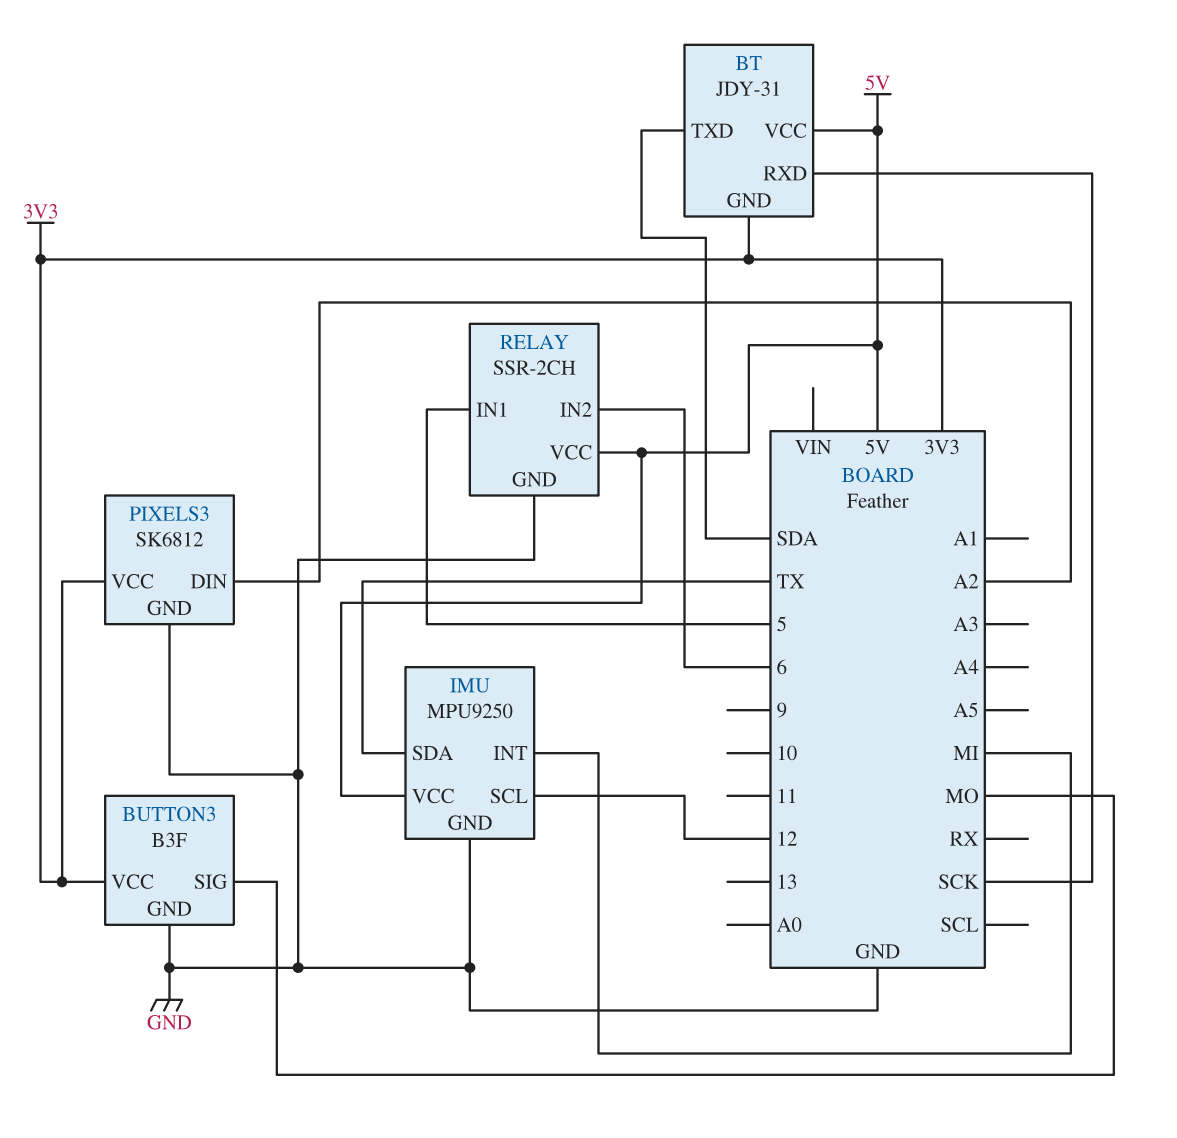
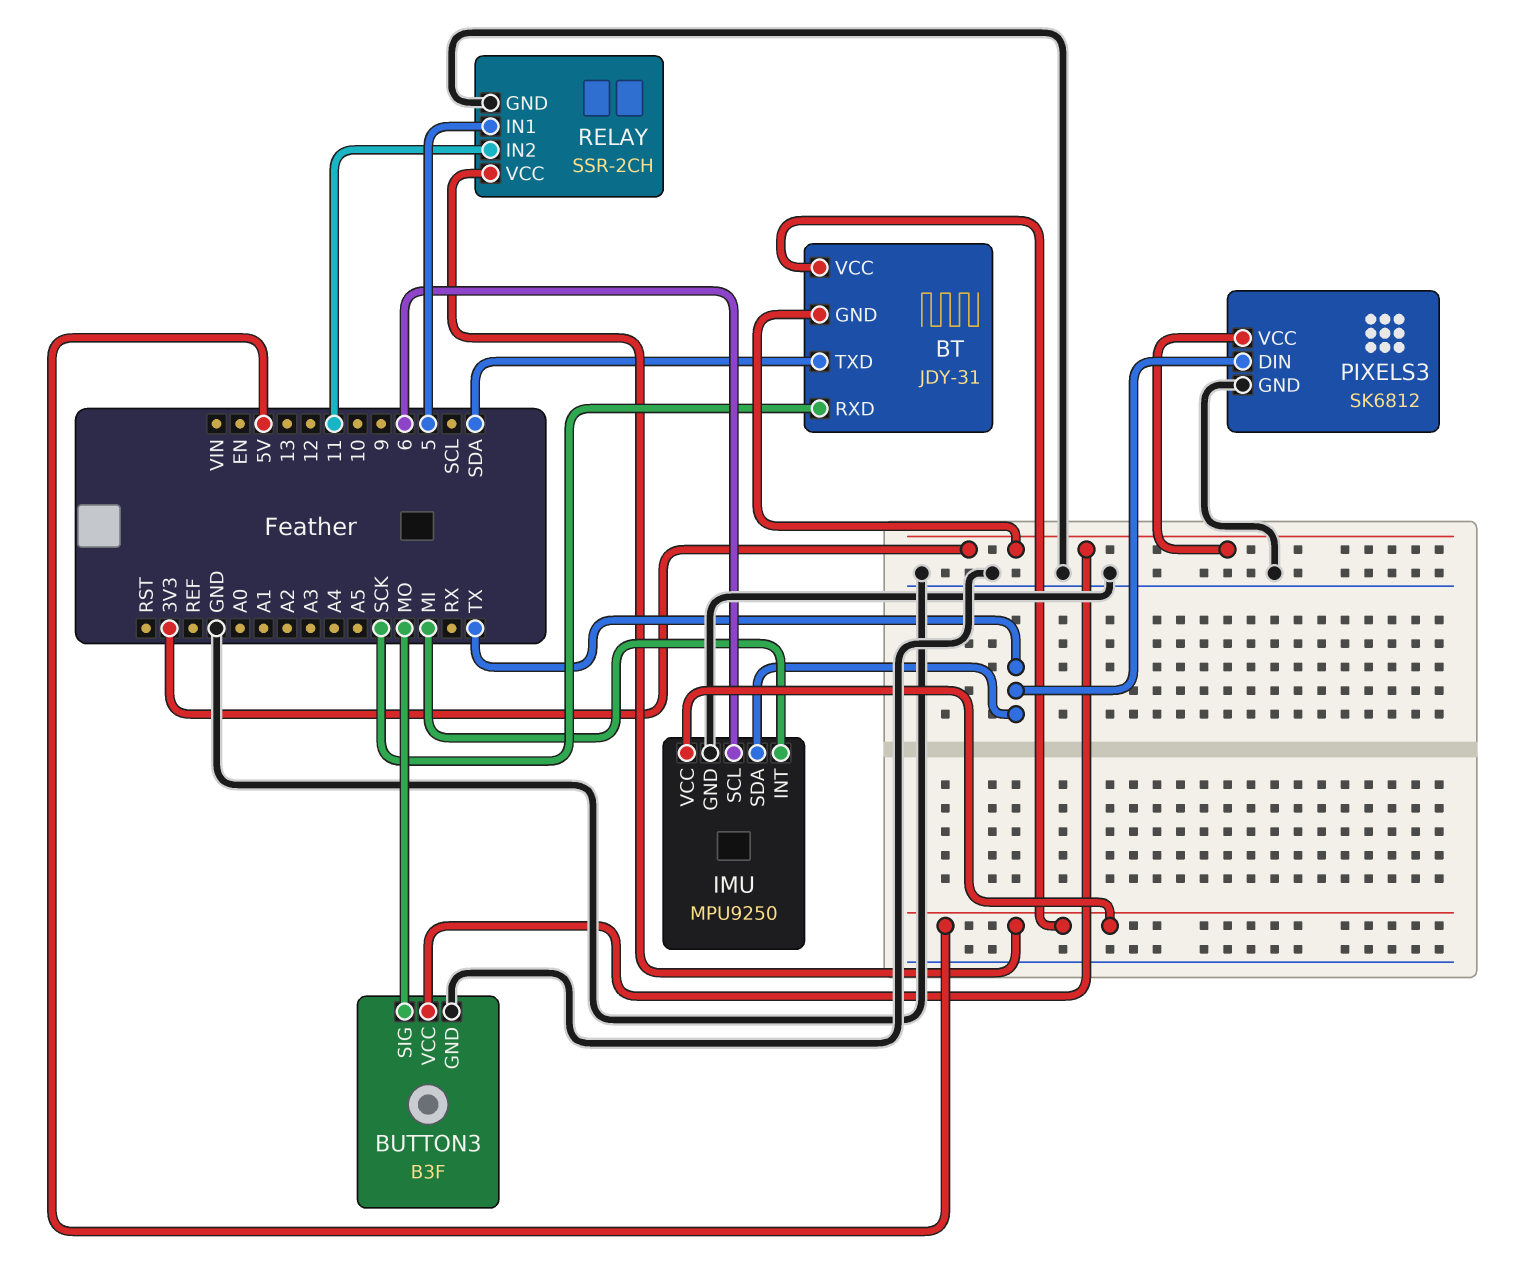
IMU pin SCL: 12 -> 6
PIXELS3 pin DIN: A2 -> TX
RELAY pin IN2: 6 -> 11

